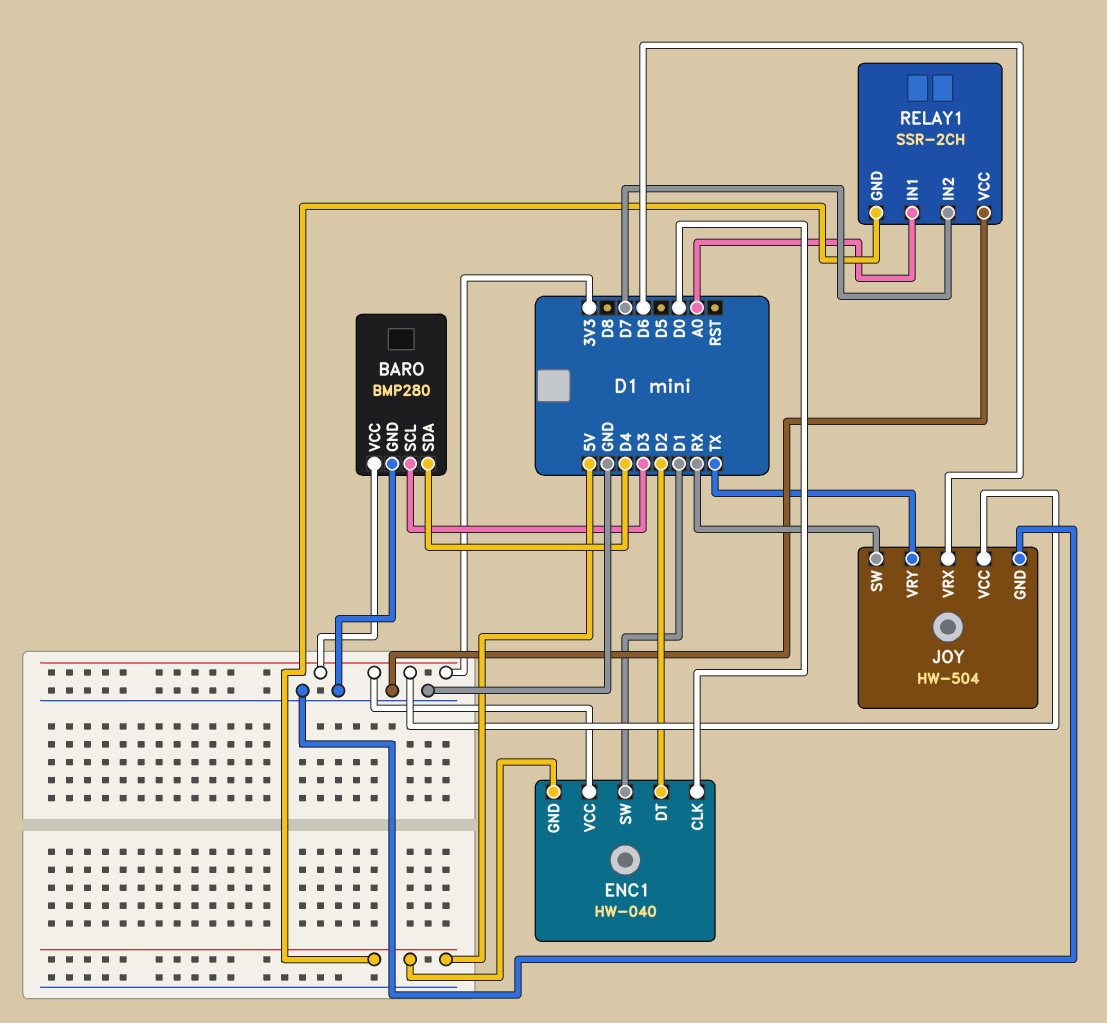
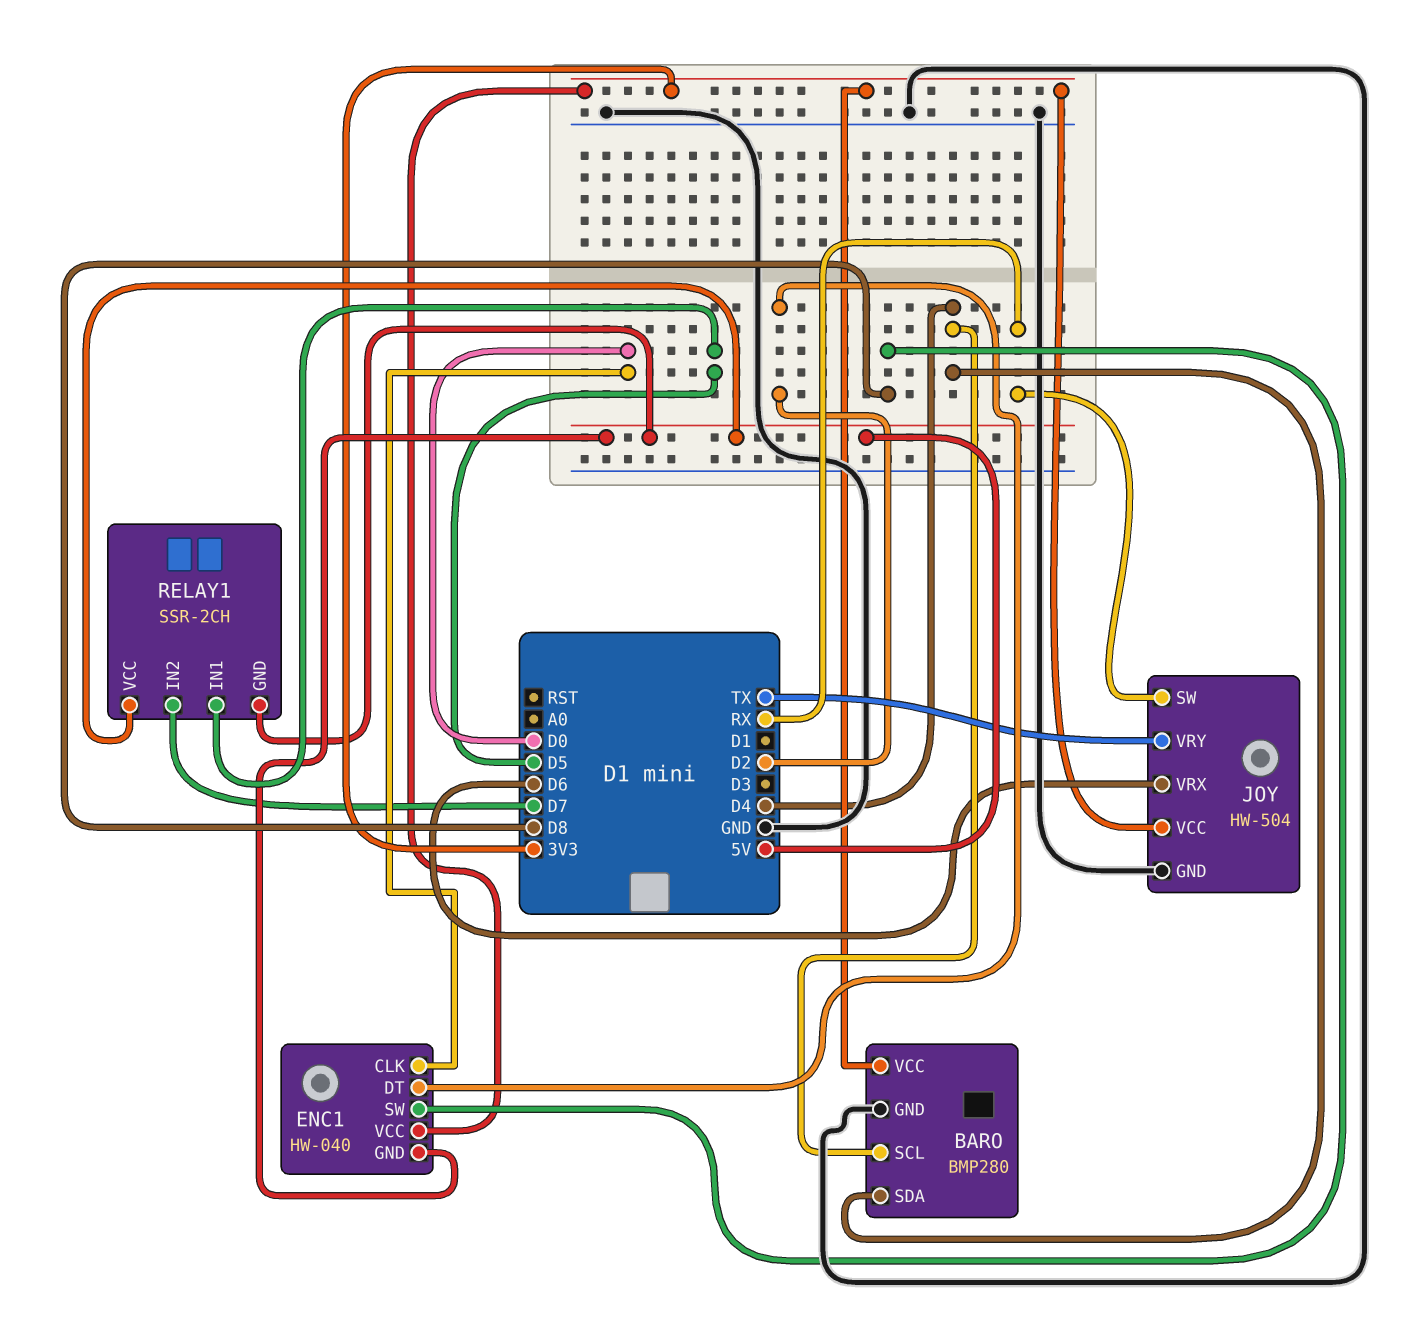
BARO pin SCL: D3 -> D4
ENC1 pin SW: D1 -> D8
RELAY1 pin IN1: A0 -> D5
RELAY1 pin VCC: GND -> 5V

